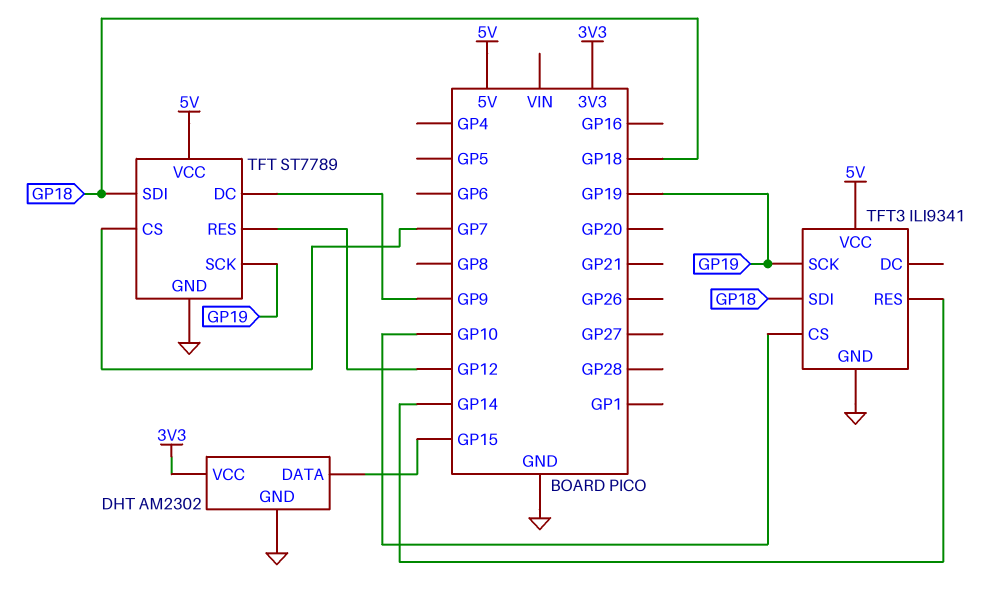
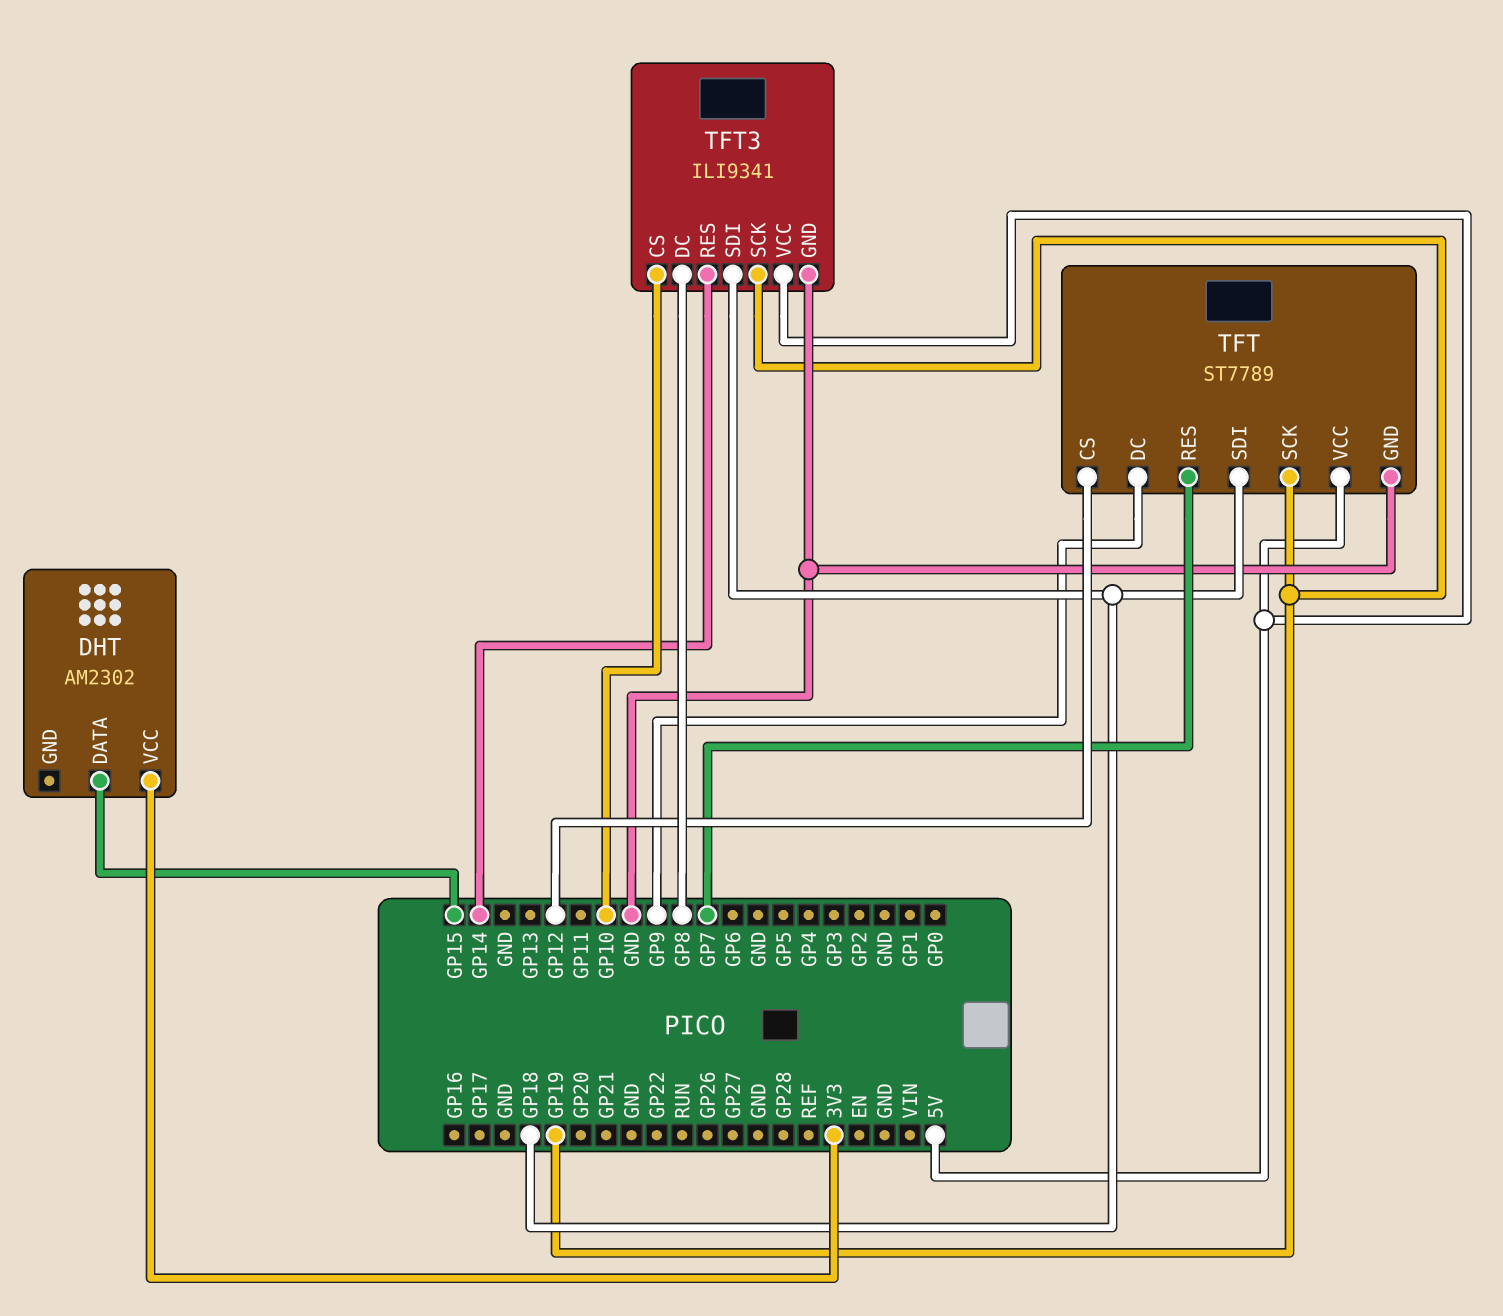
DHT pin GND: GND -> none
TFT pin CS: GP7 -> GP12
TFT pin RES: GP12 -> GP7
TFT3 pin DC: none -> GP8

